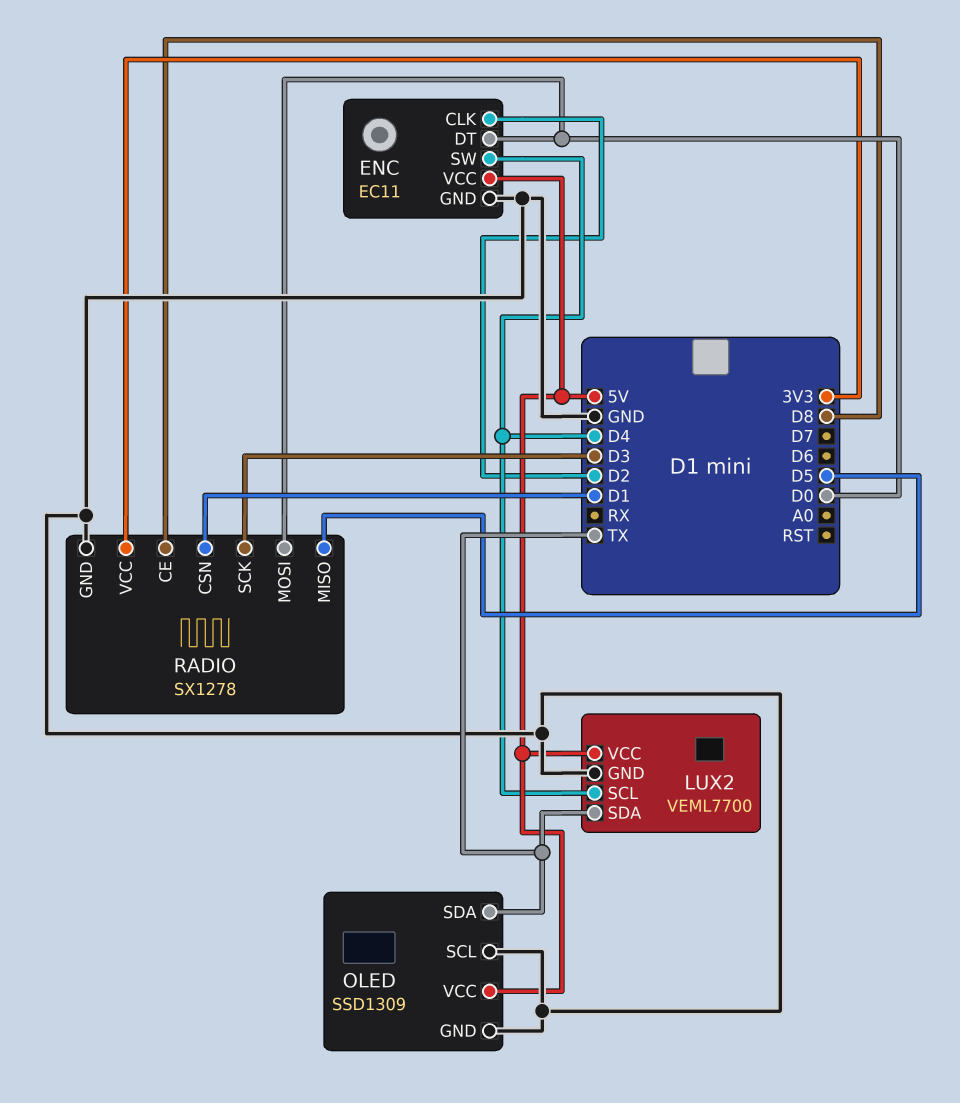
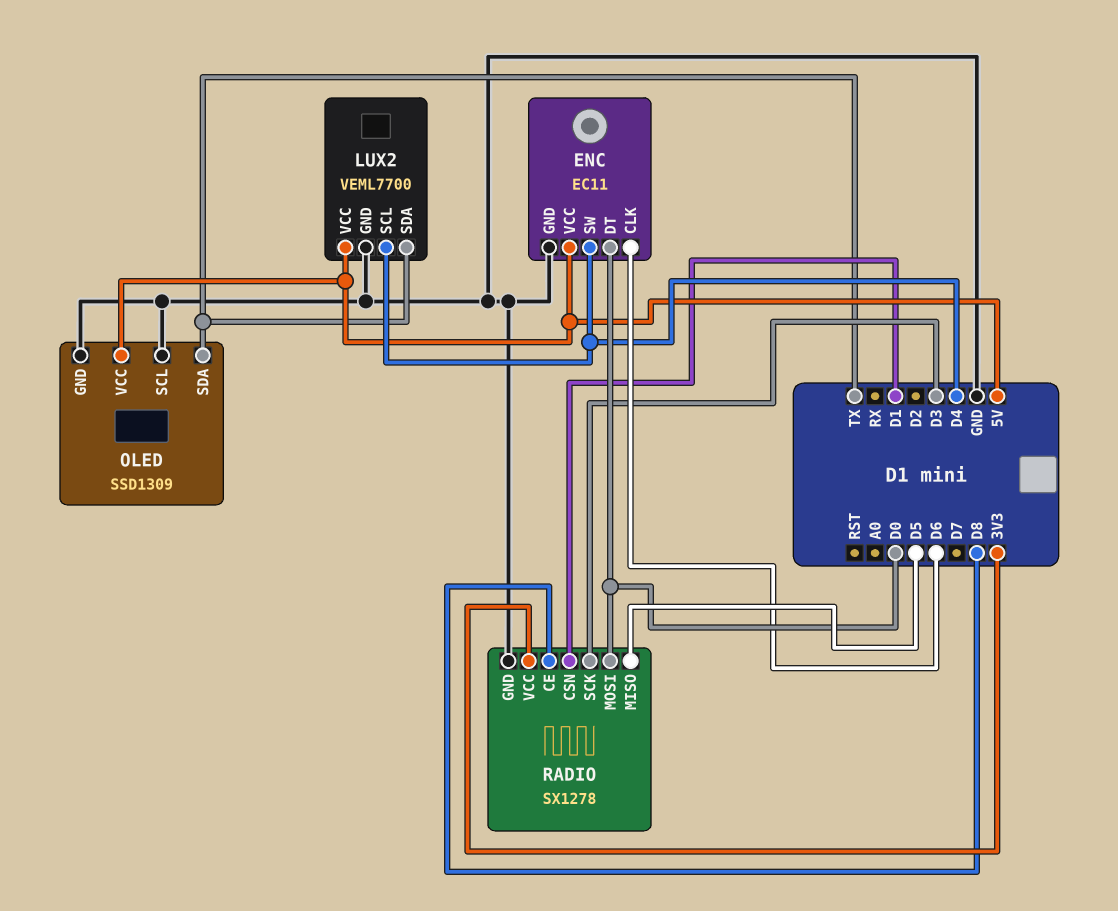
ENC pin CLK: D2 -> D6

